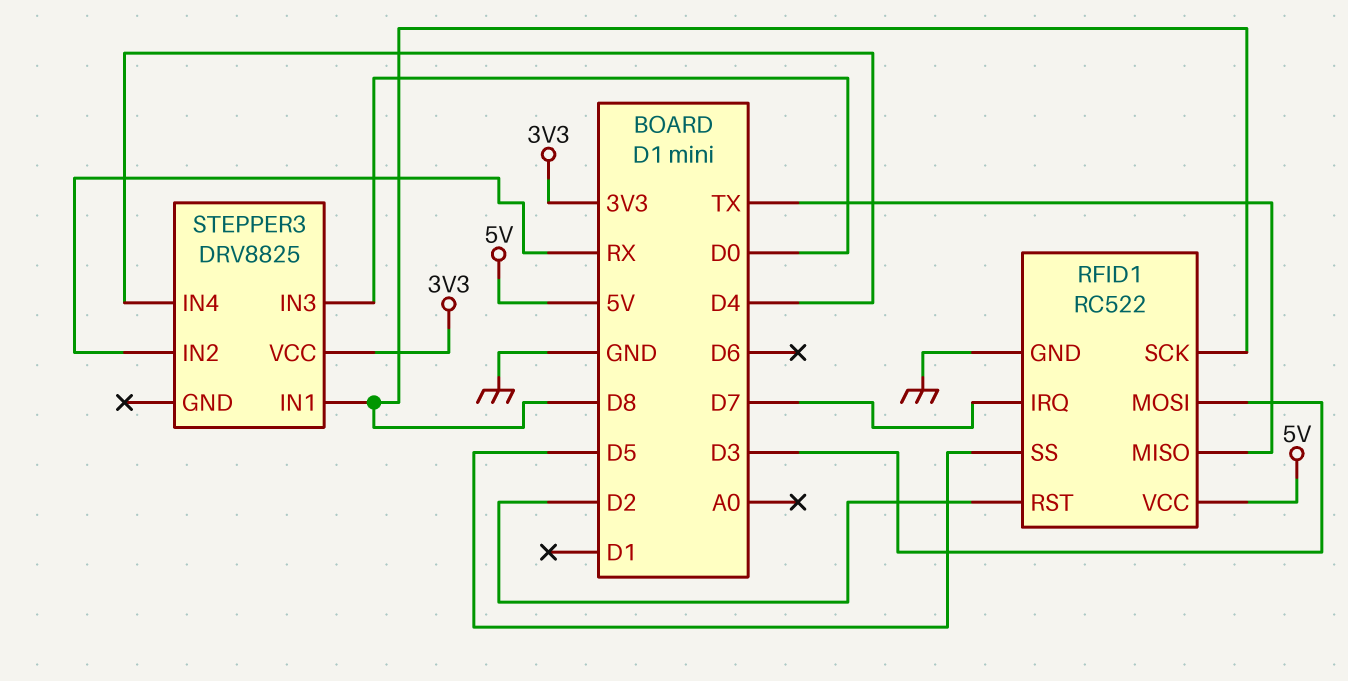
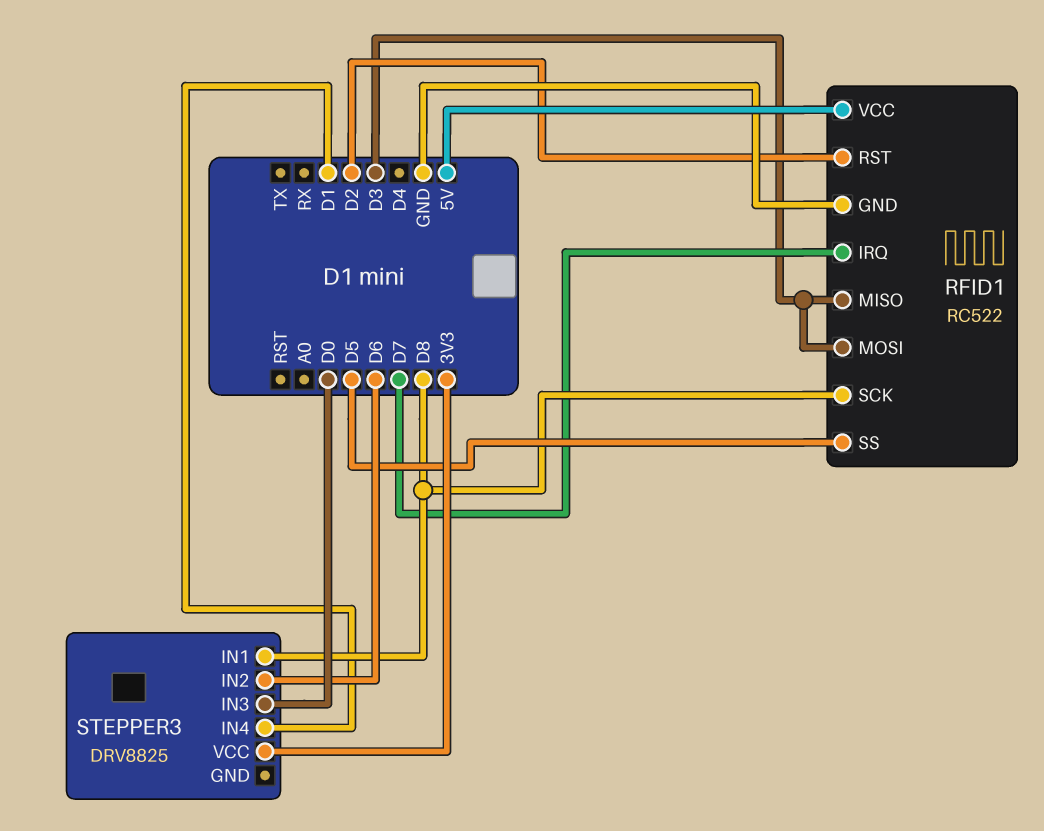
RFID1 pin MISO: TX -> D3
STEPPER3 pin IN2: RX -> D6
STEPPER3 pin IN4: D4 -> D1

